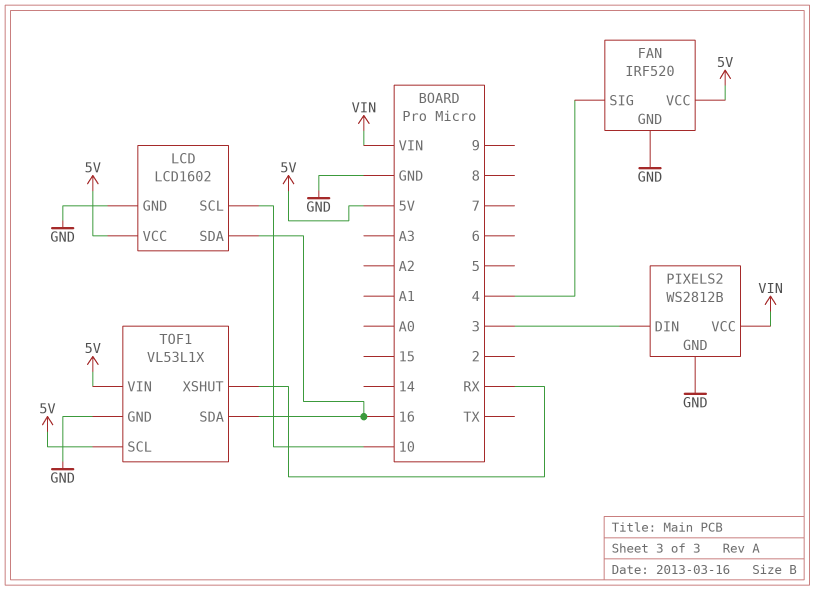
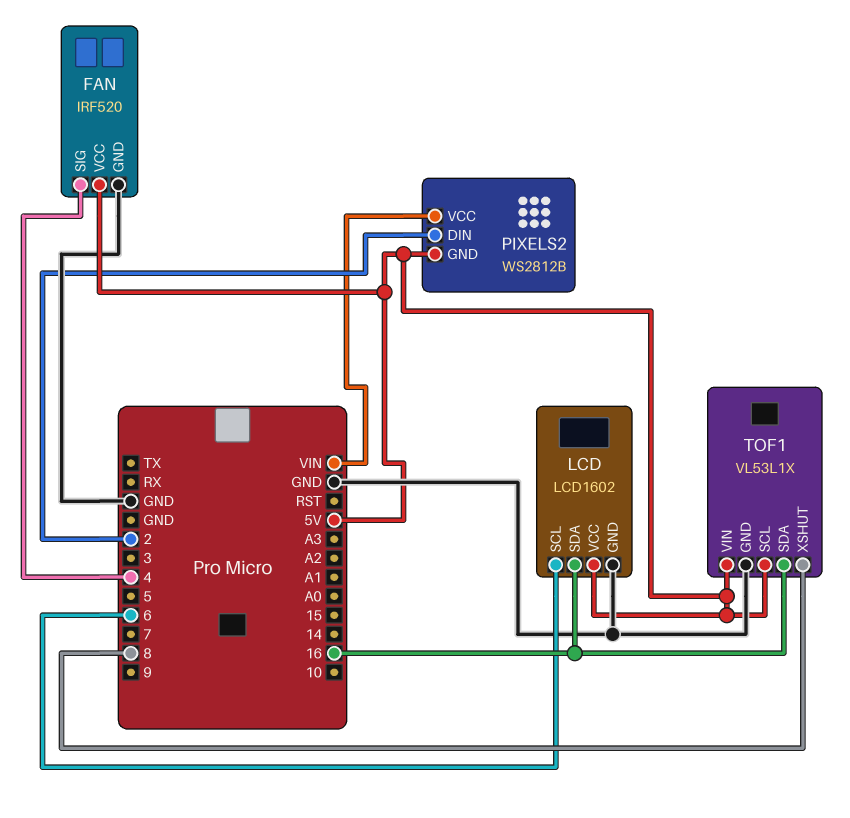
LCD pin SCL: 10 -> 6
PIXELS2 pin DIN: 3 -> 2
PIXELS2 pin GND: GND -> 5V
TOF1 pin XSHUT: RX -> 8

